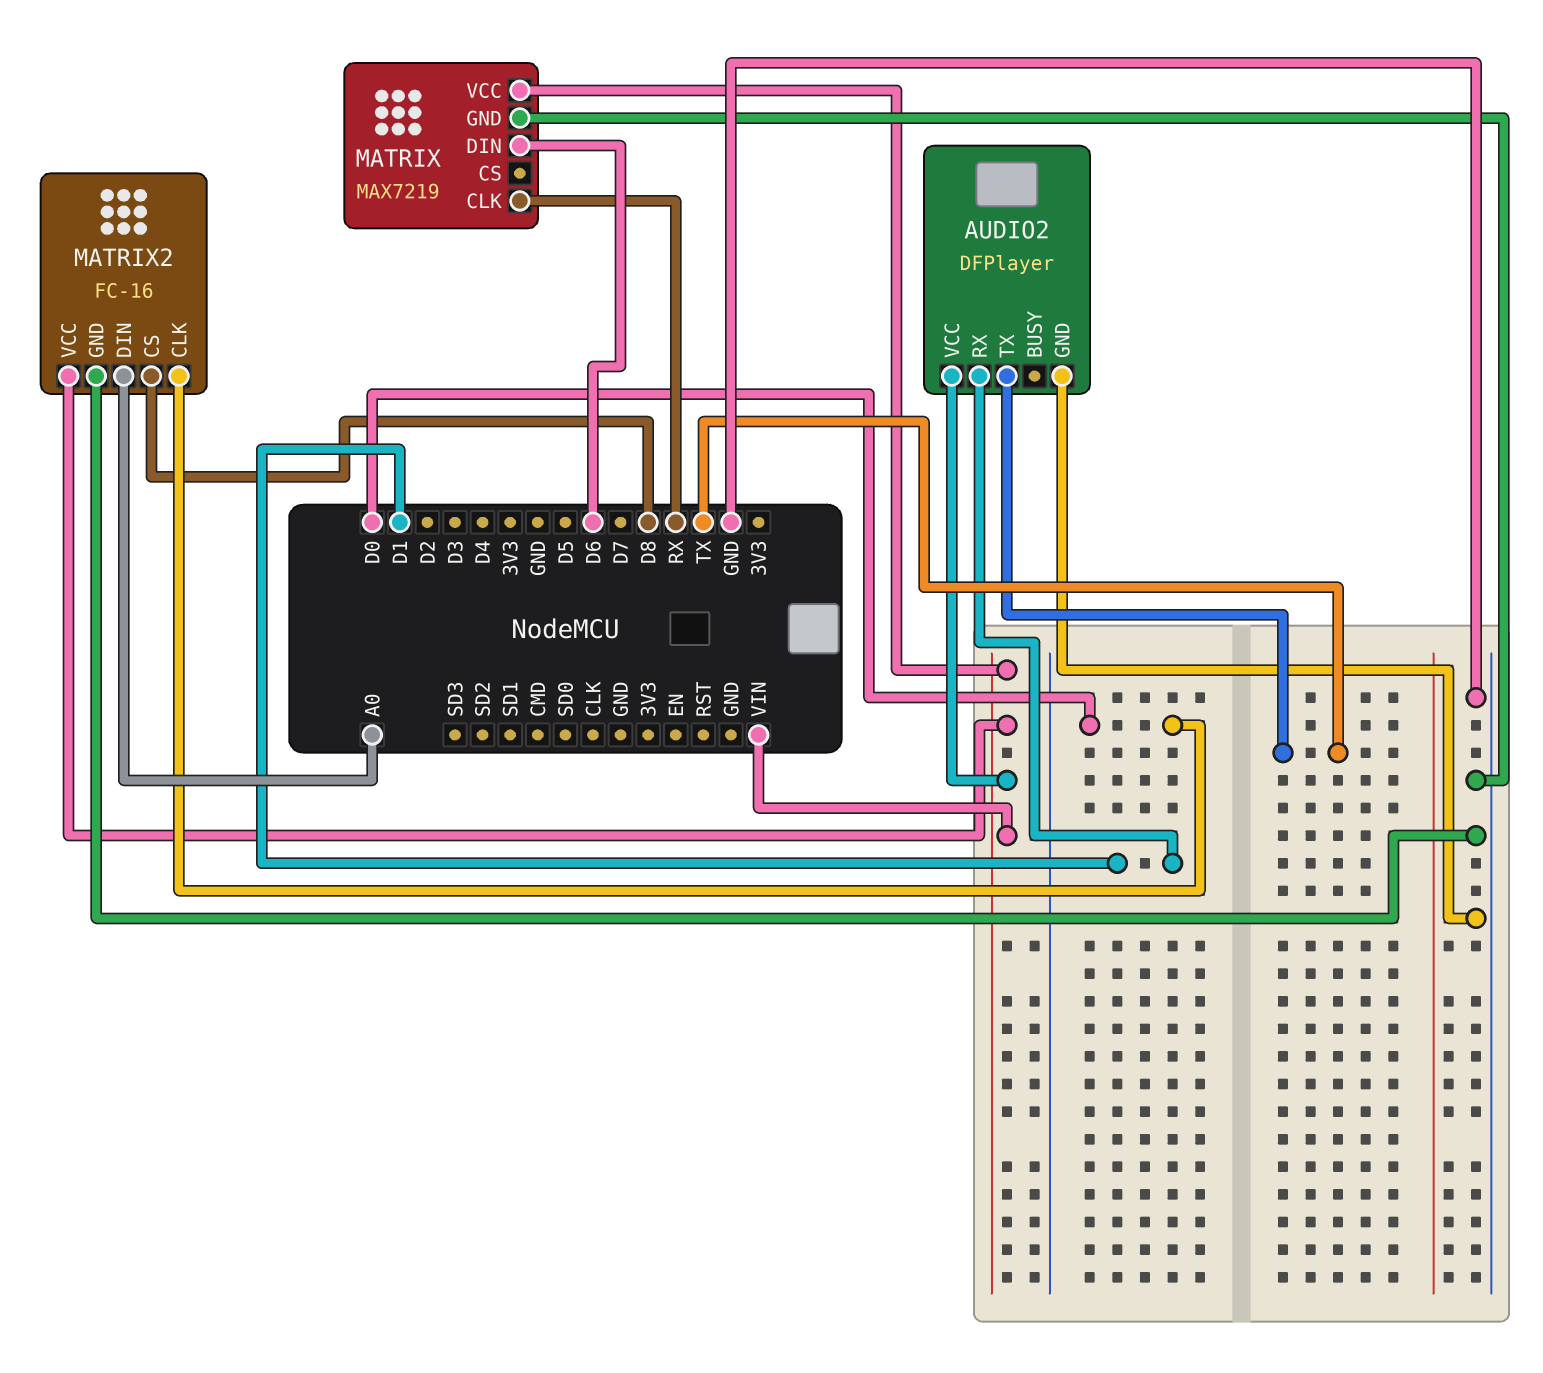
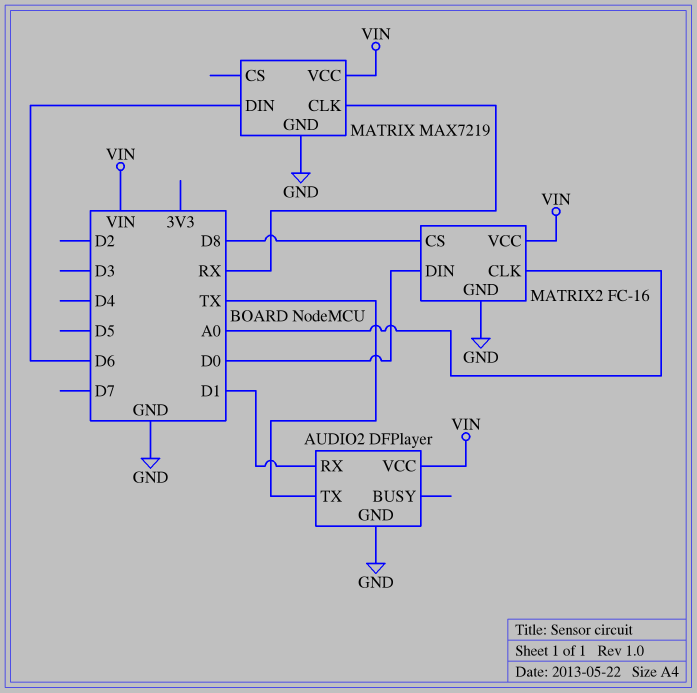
MATRIX2 pin CLK: D0 -> A0
MATRIX2 pin DIN: A0 -> D0

